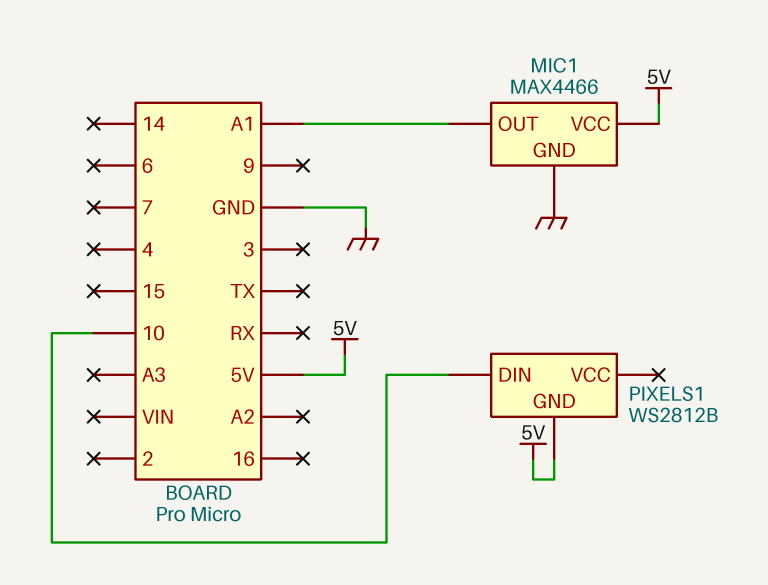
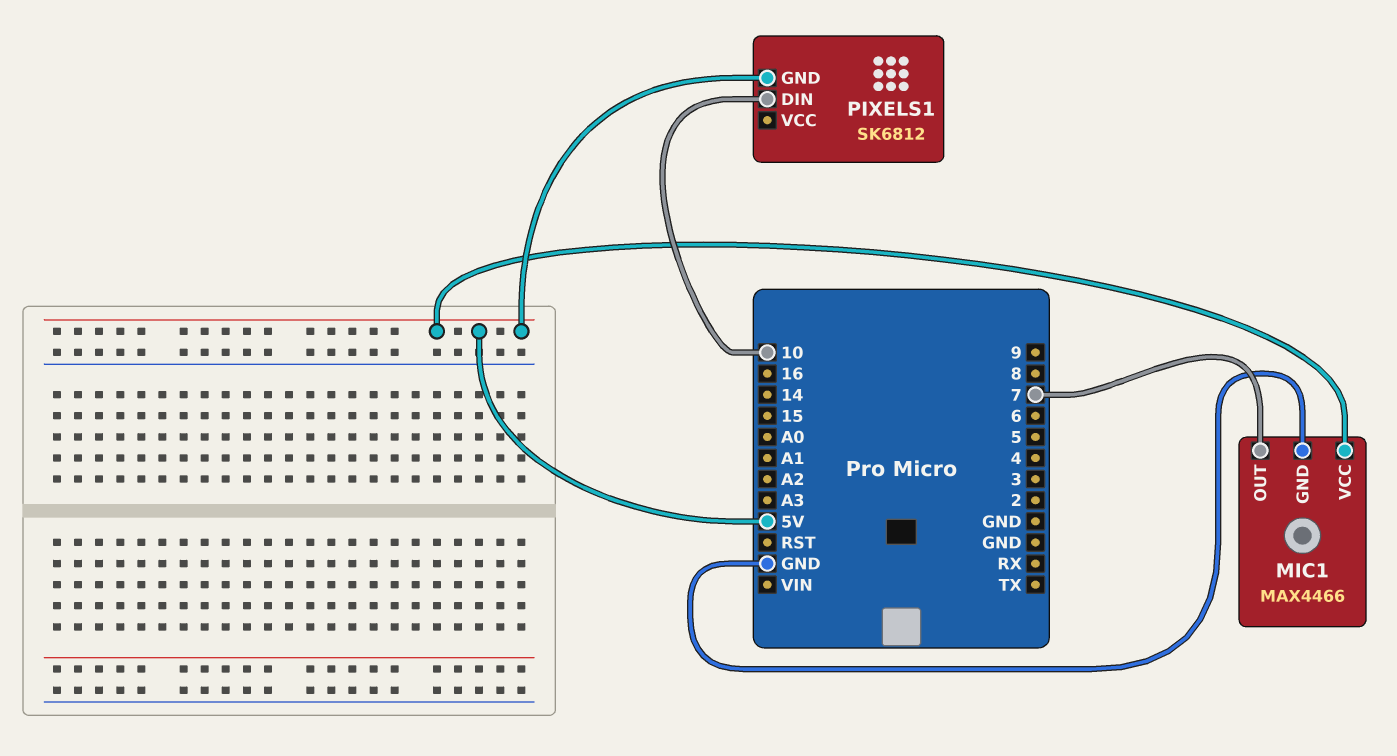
MIC1 pin OUT: A1 -> 7
PIXELS1: WS2812B -> SK6812

